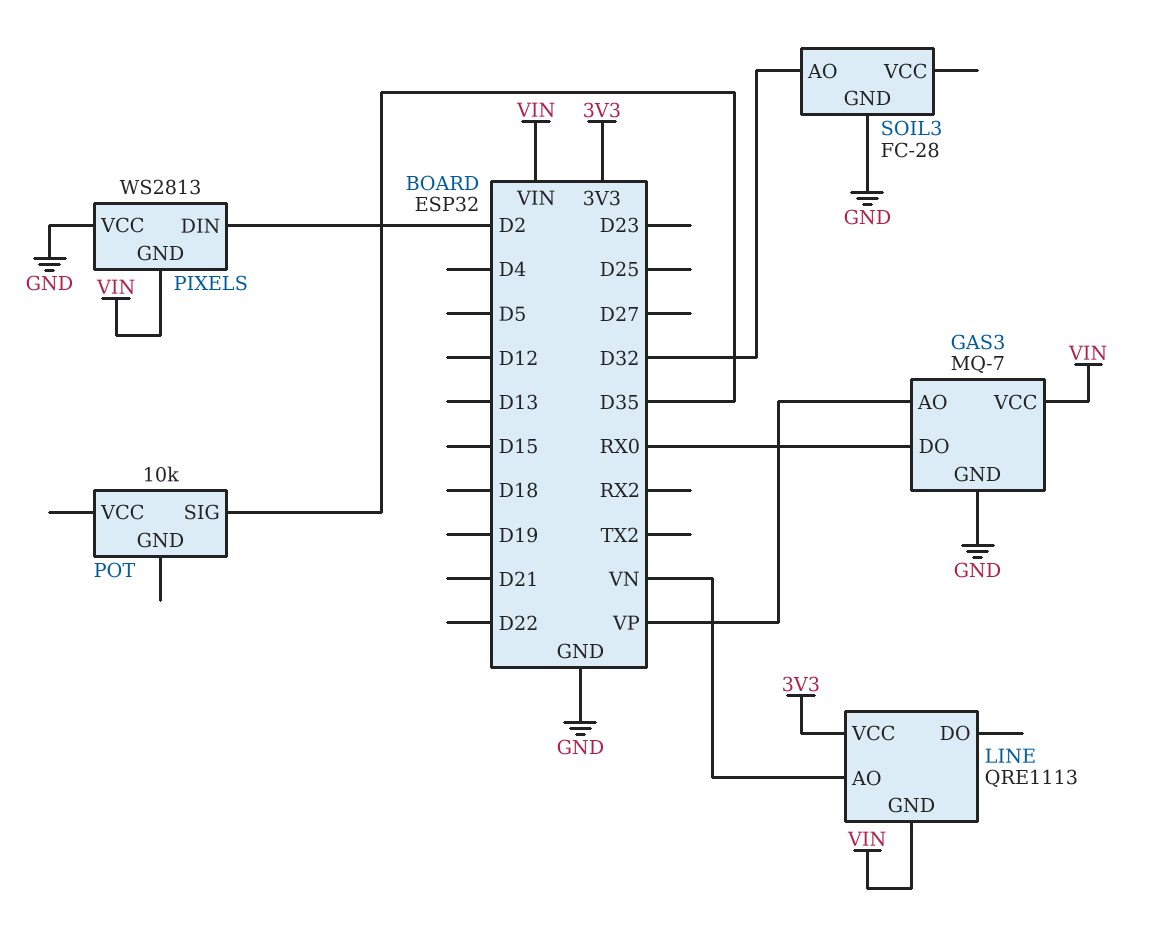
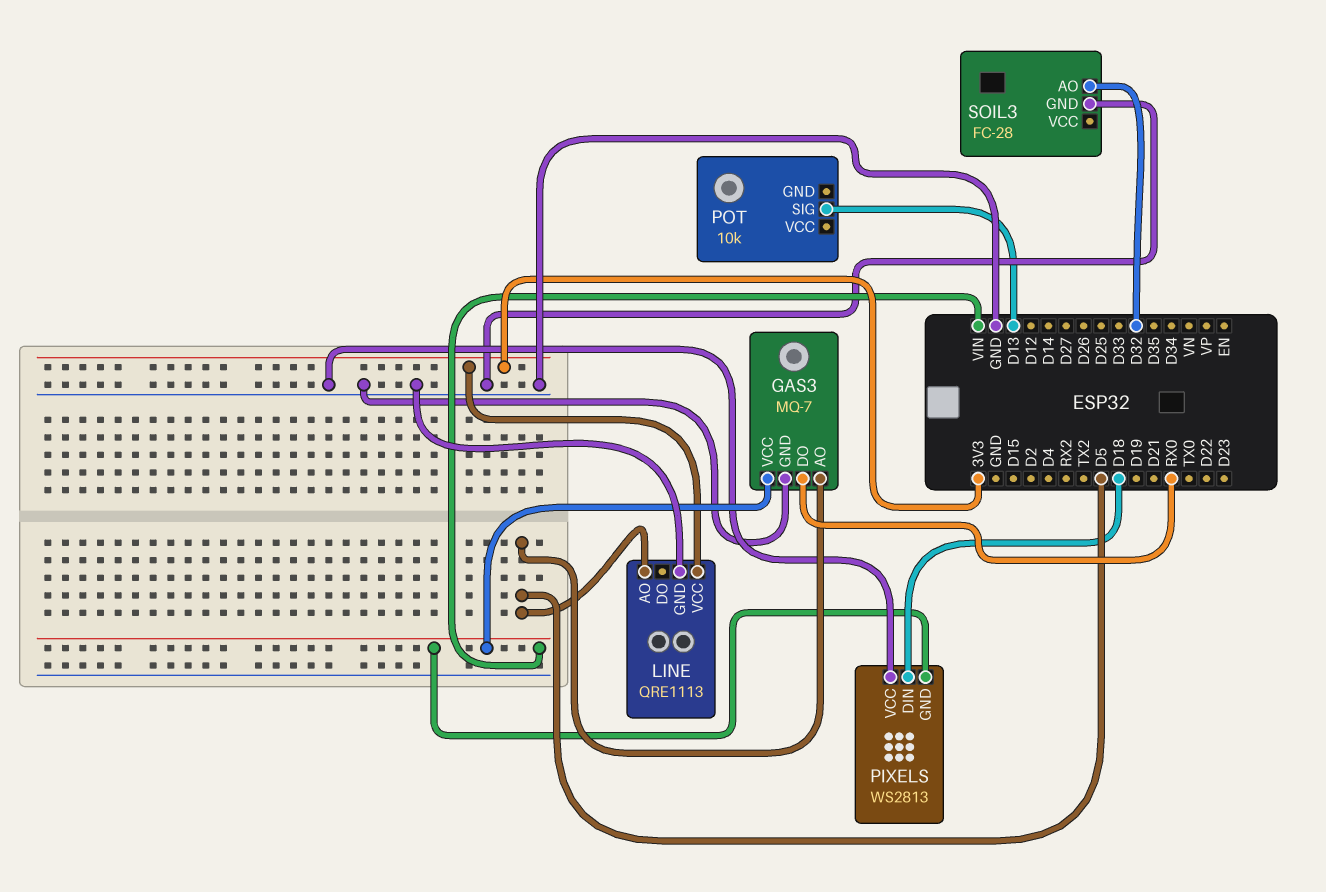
GAS3 pin AO: VP -> D5
LINE pin AO: VN -> D5
LINE pin GND: VIN -> GND
PIXELS pin DIN: D2 -> D18
POT pin SIG: D35 -> D13

